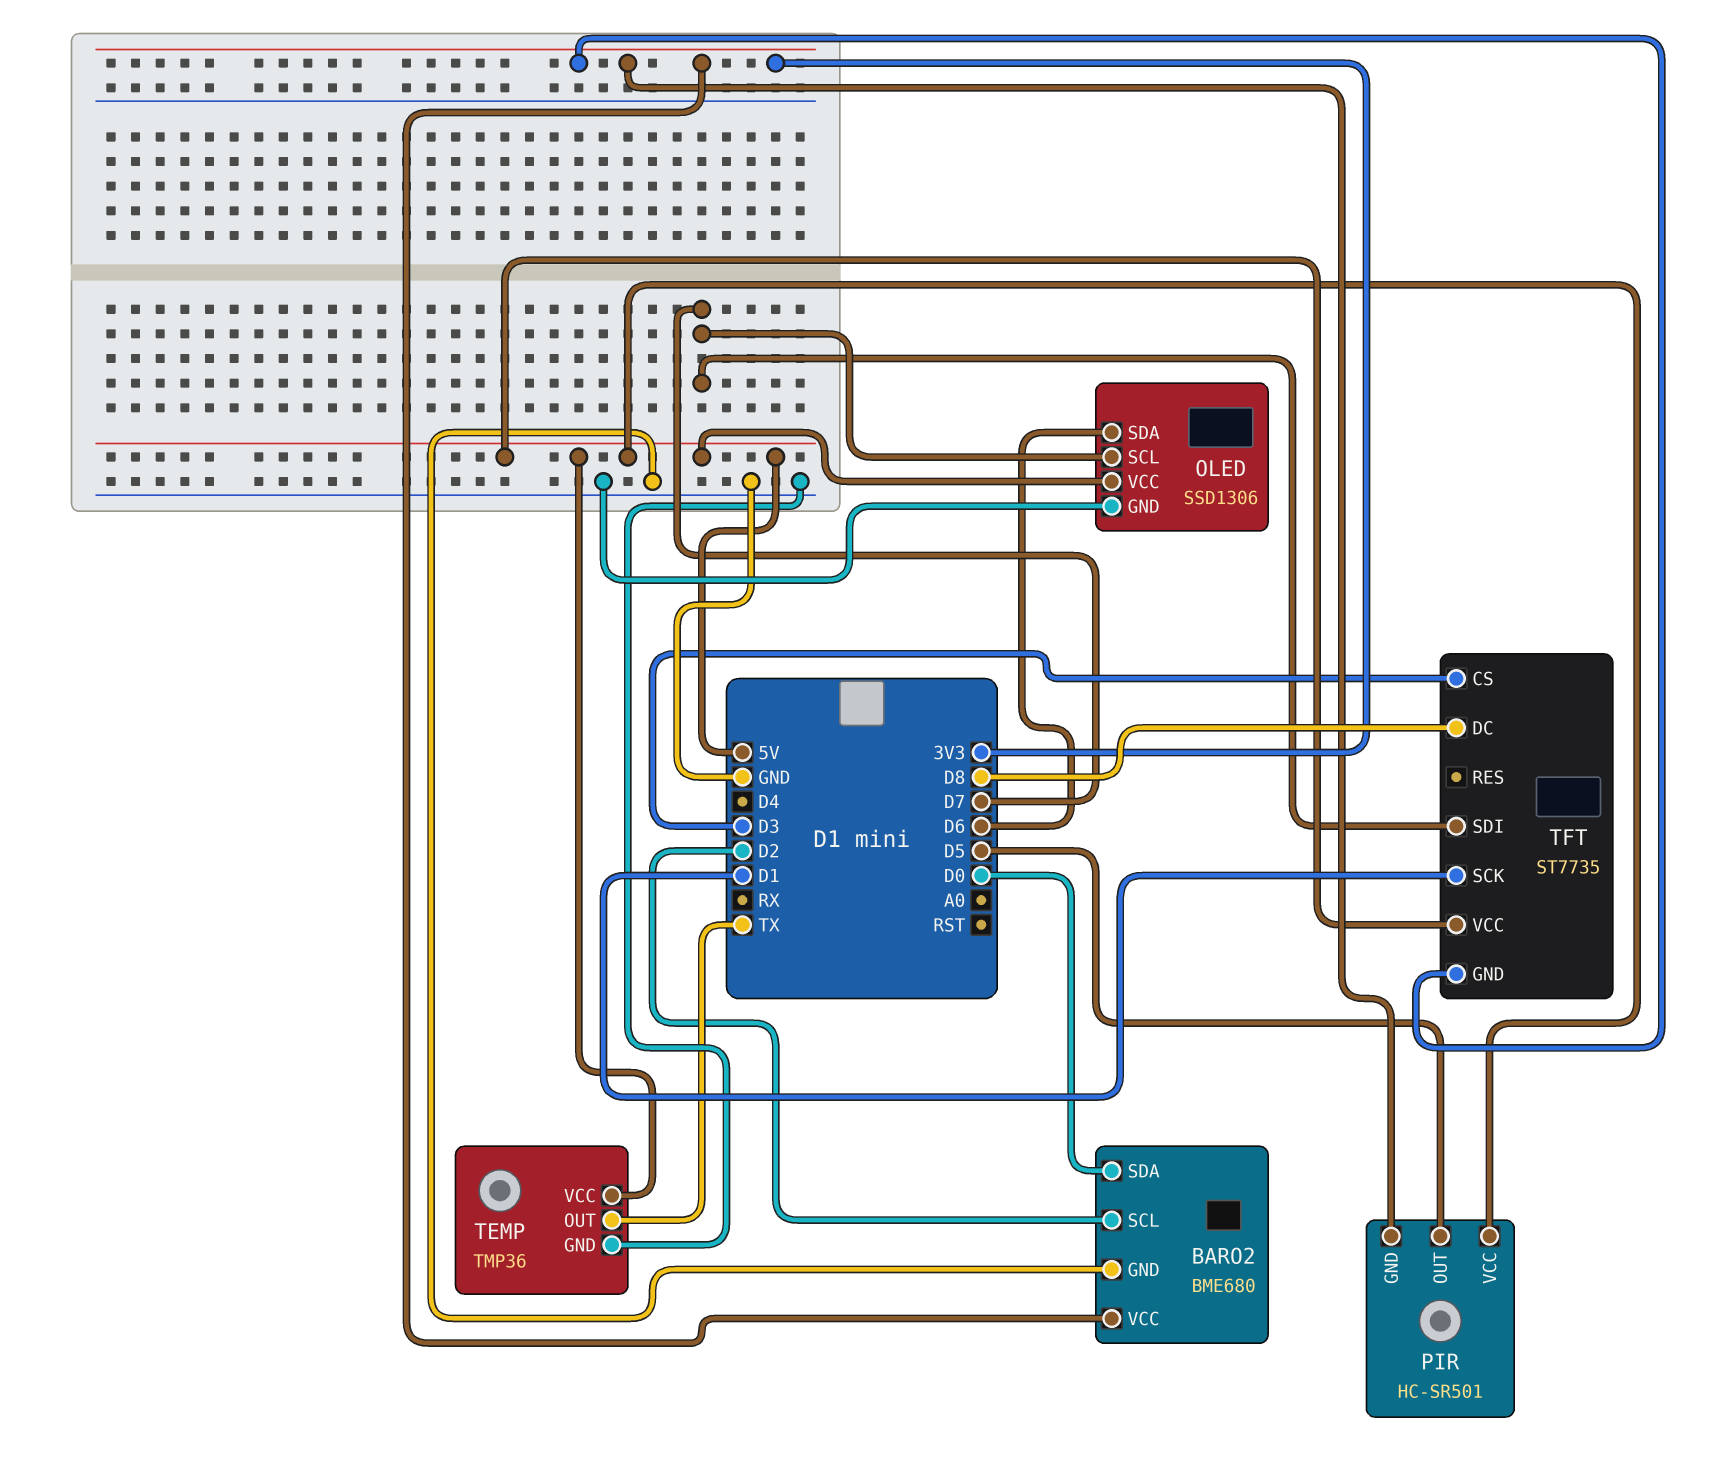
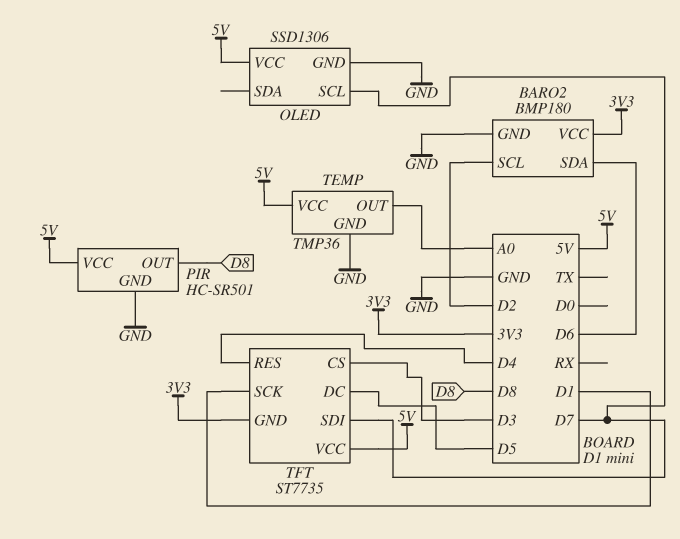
BARO2: BME680 -> BMP180
BARO2 pin SDA: D0 -> D6
OLED pin SDA: D6 -> none
PIR pin GND: 3V3 -> GND
PIR pin OUT: D5 -> D8
TEMP pin OUT: TX -> A0
TFT pin DC: D8 -> D5
TFT pin RES: none -> D4

